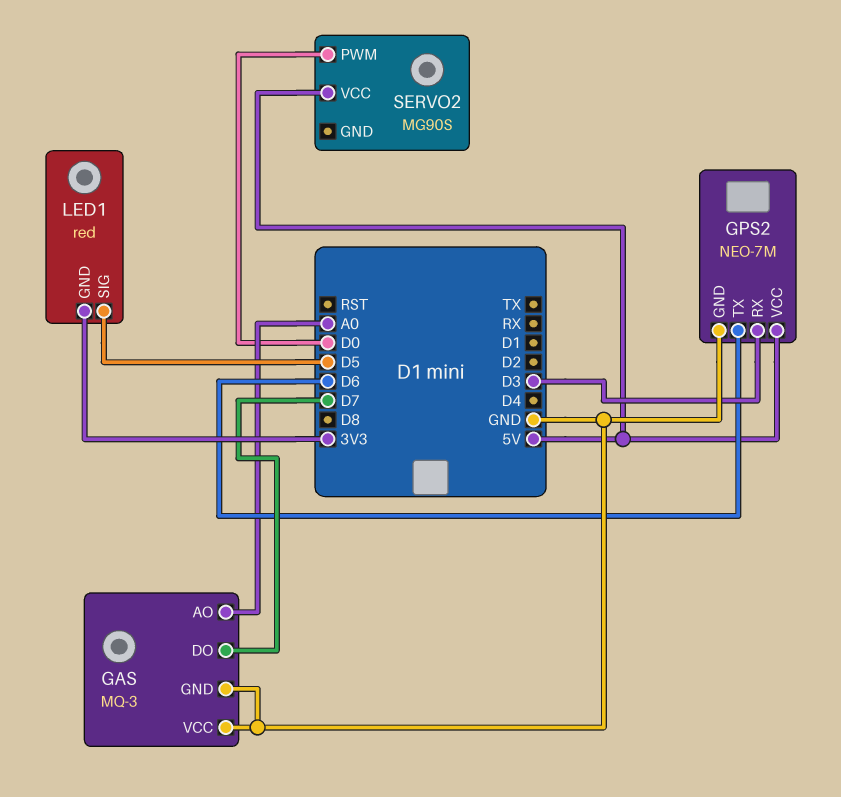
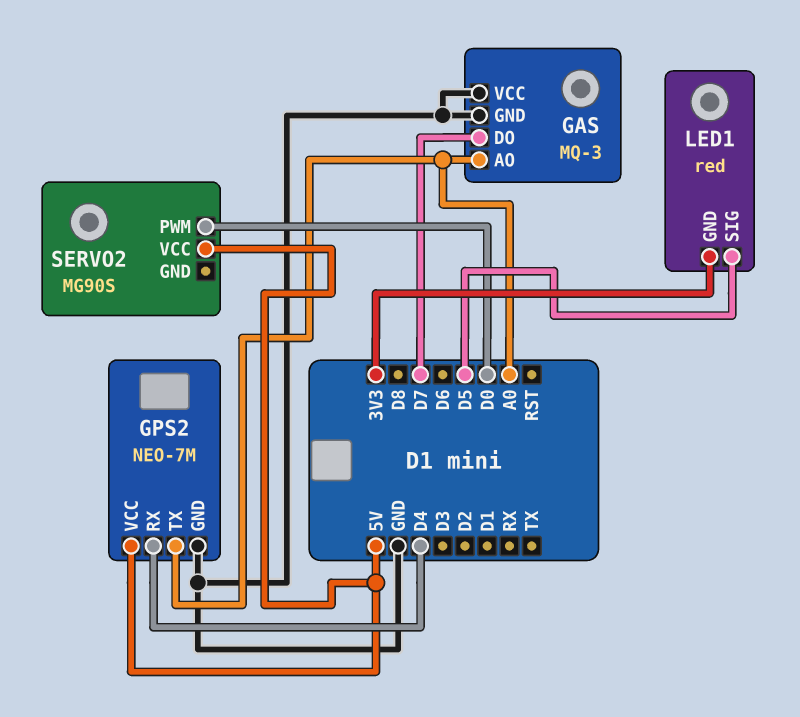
GPS2 pin RX: D3 -> D4
GPS2 pin TX: D6 -> A0

